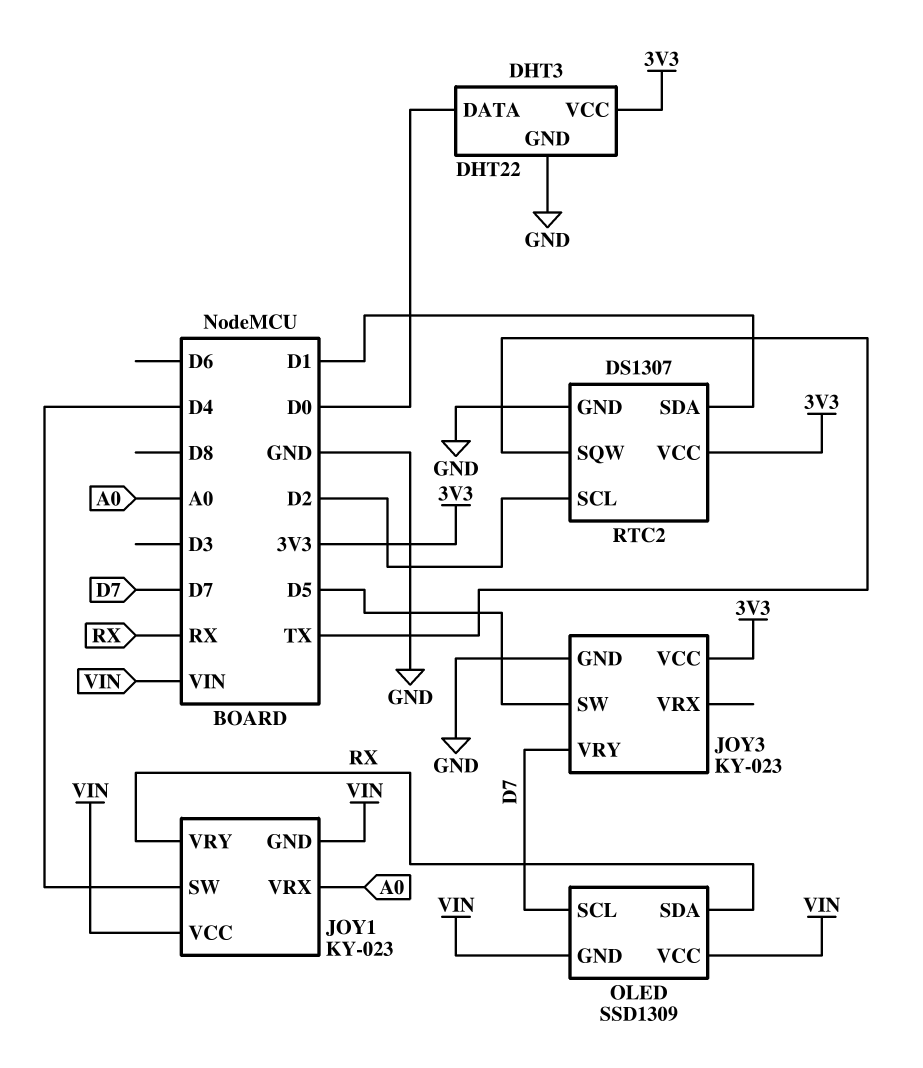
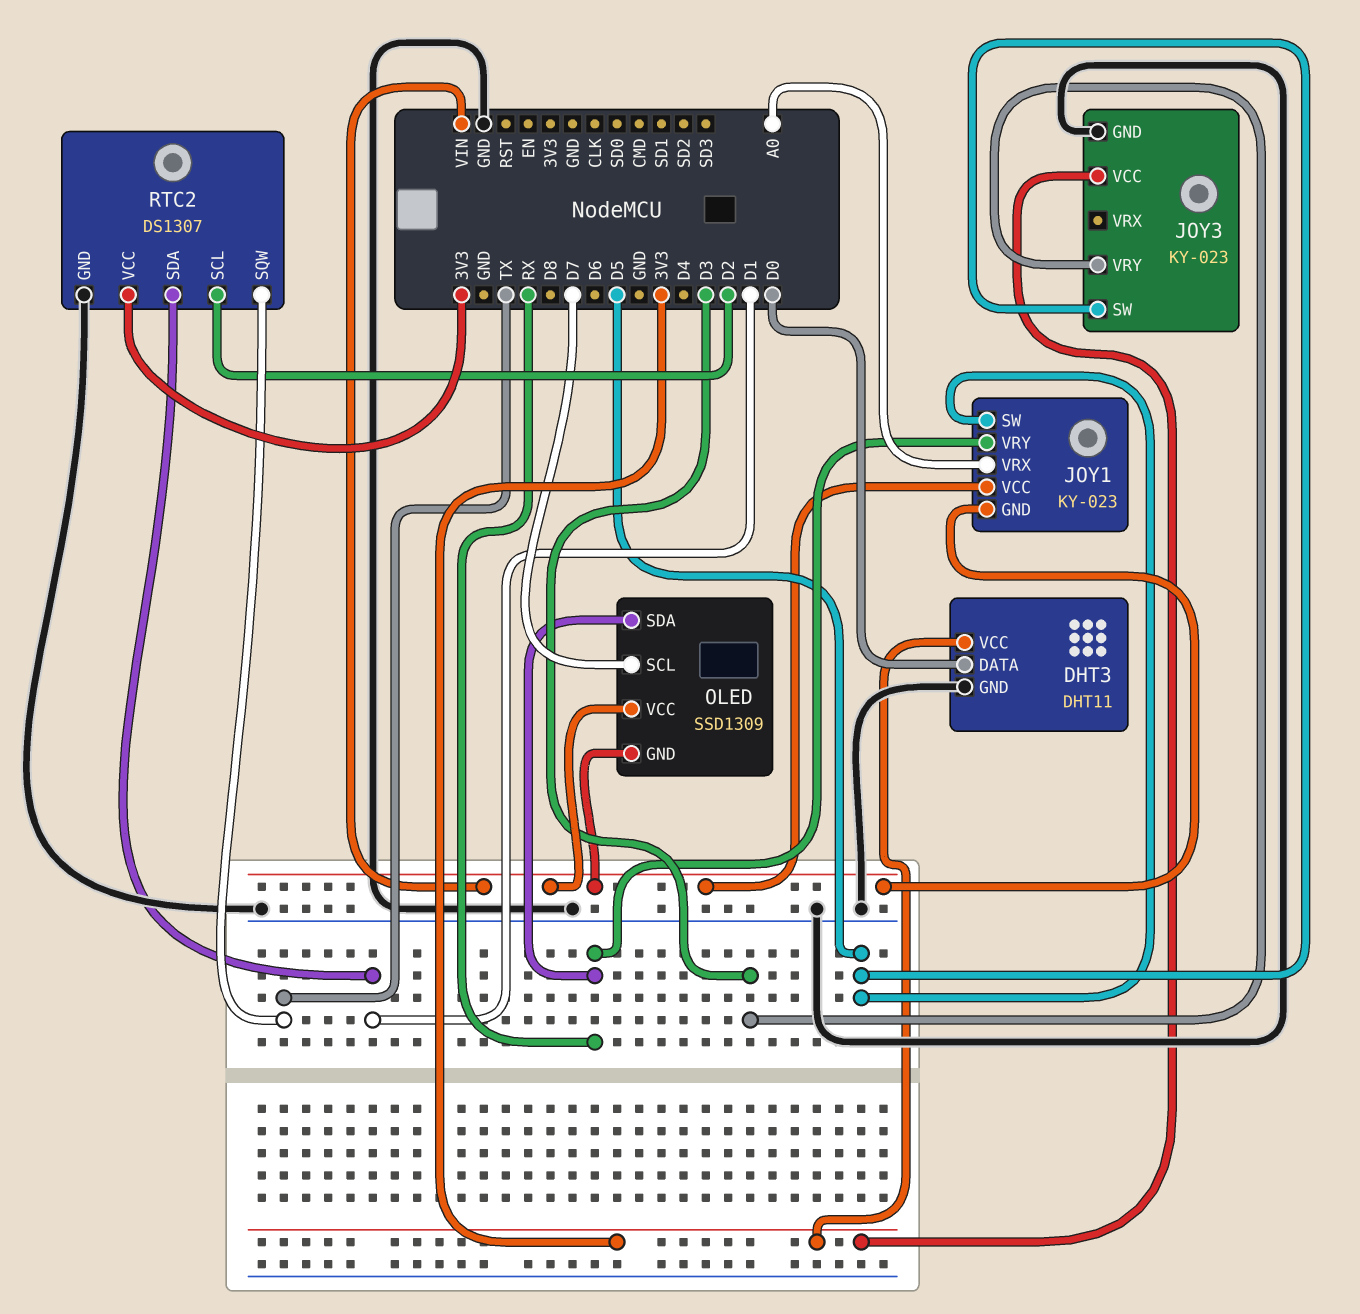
DHT3: DHT22 -> DHT11
JOY1 pin SW: D4 -> D5
JOY3 pin VRY: D7 -> D3

